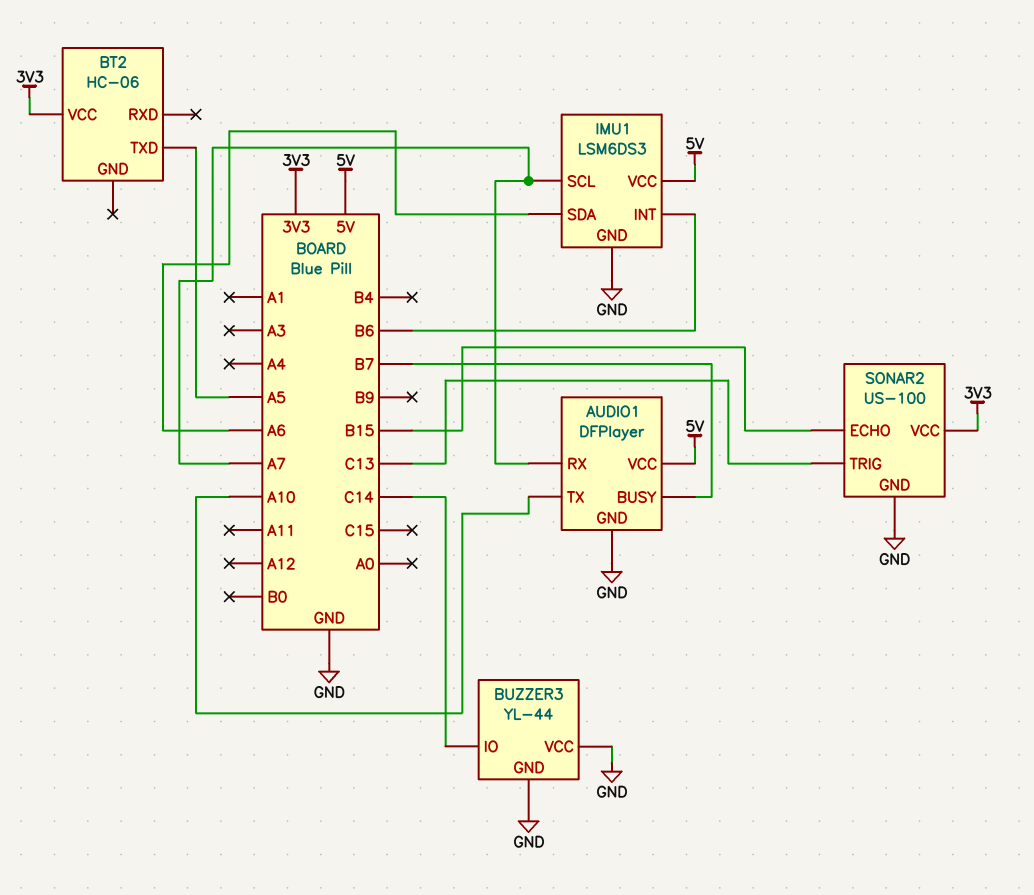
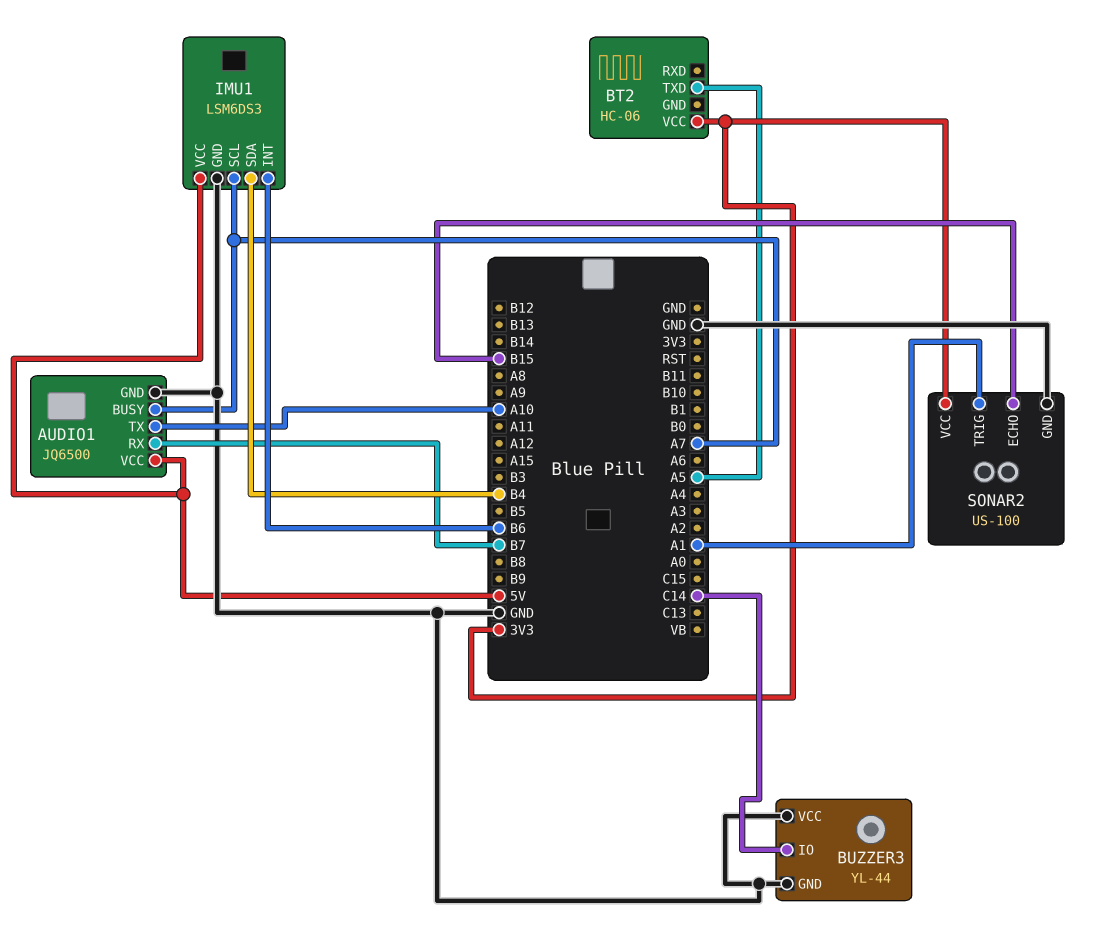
AUDIO1: DFPlayer -> JQ6500
AUDIO1 pin BUSY: B7 -> A7
AUDIO1 pin RX: A7 -> B7
IMU1 pin SDA: A6 -> B4
SONAR2 pin TRIG: C13 -> A1

